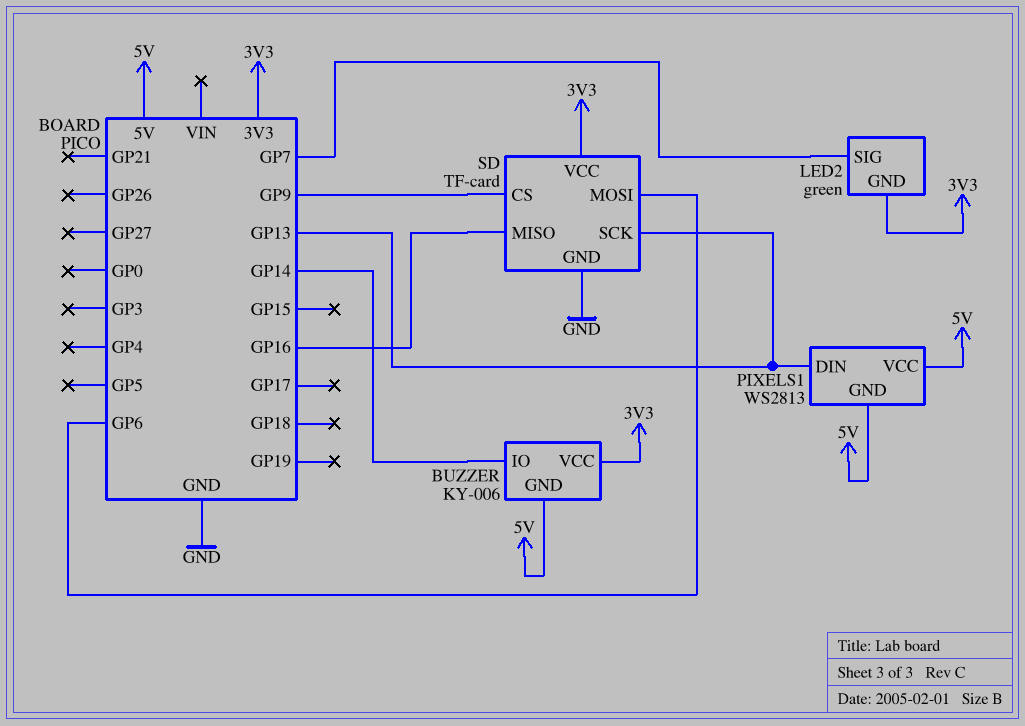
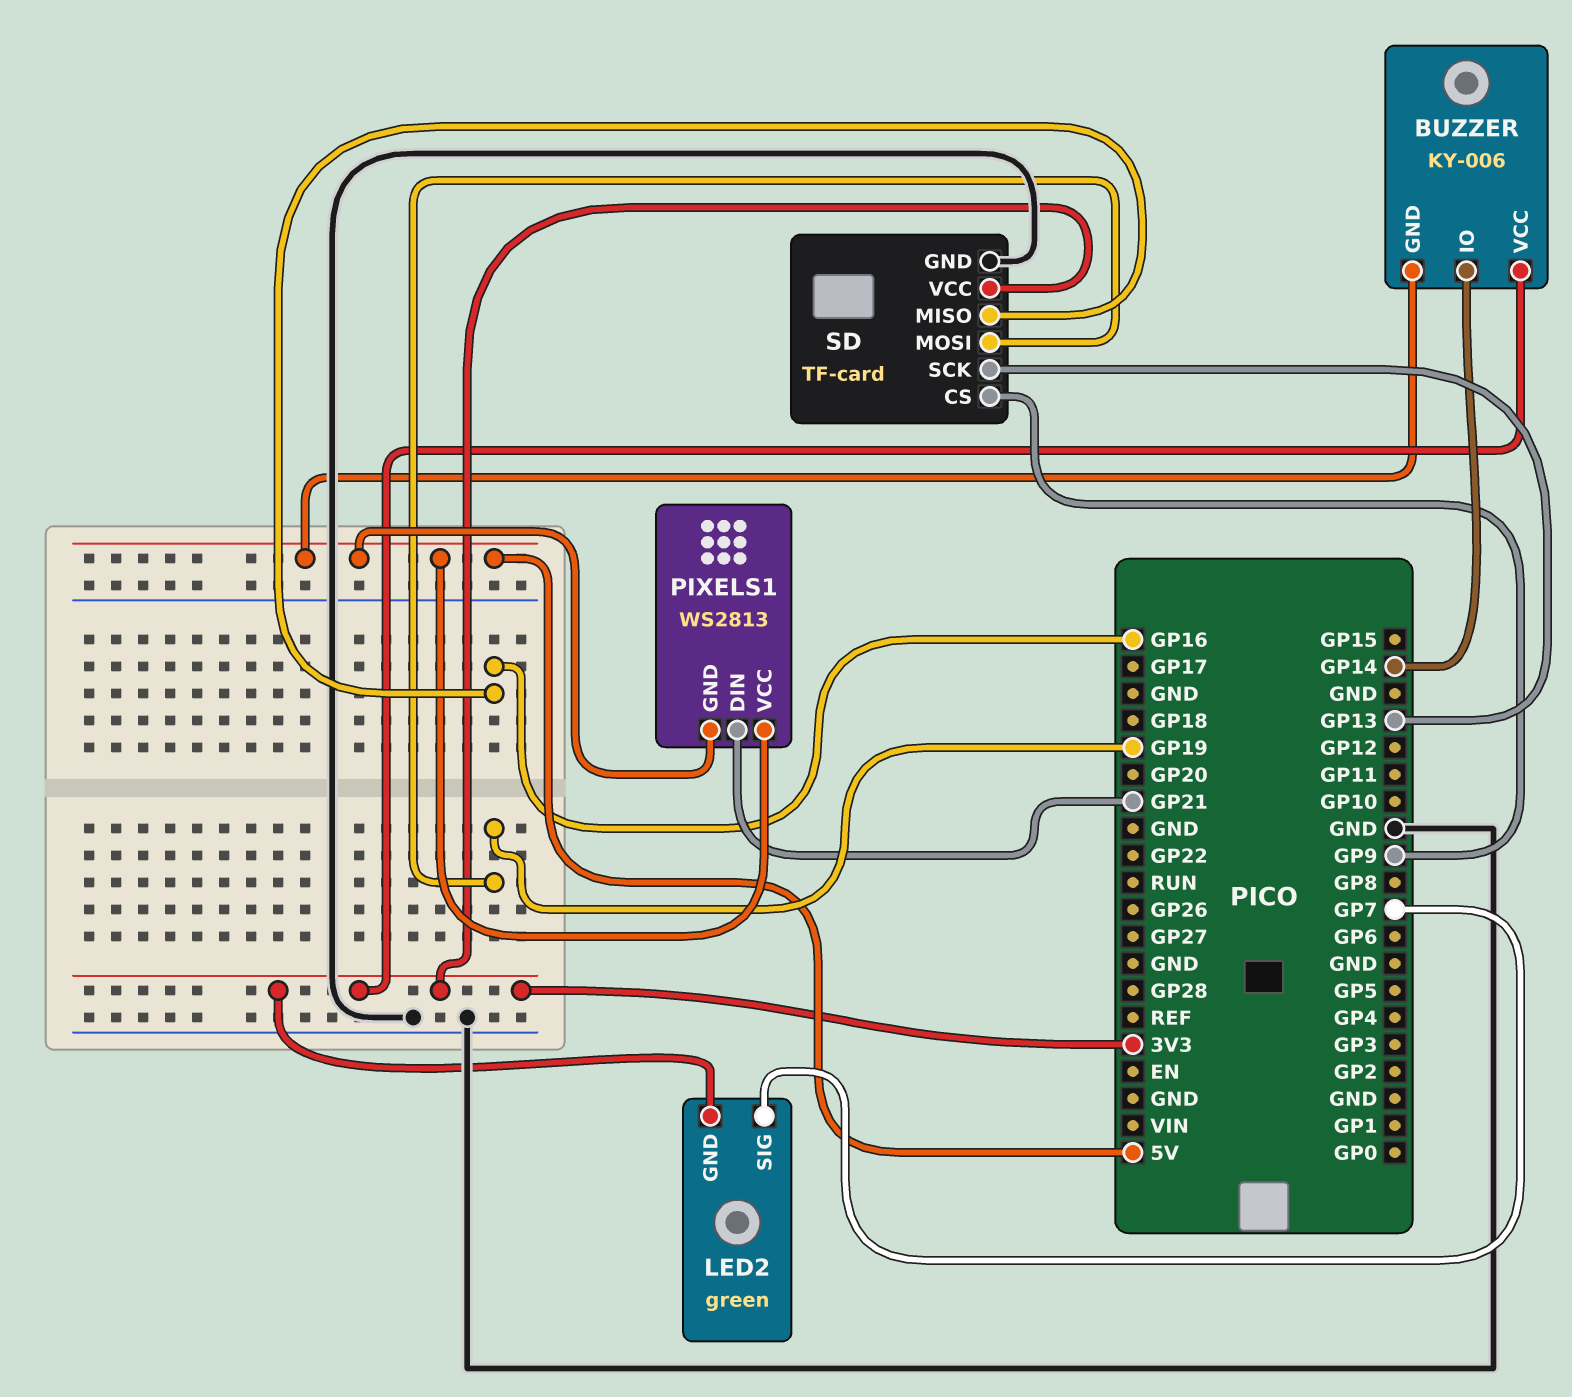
PIXELS1 pin DIN: GP13 -> GP21
SD pin MOSI: GP6 -> GP19

